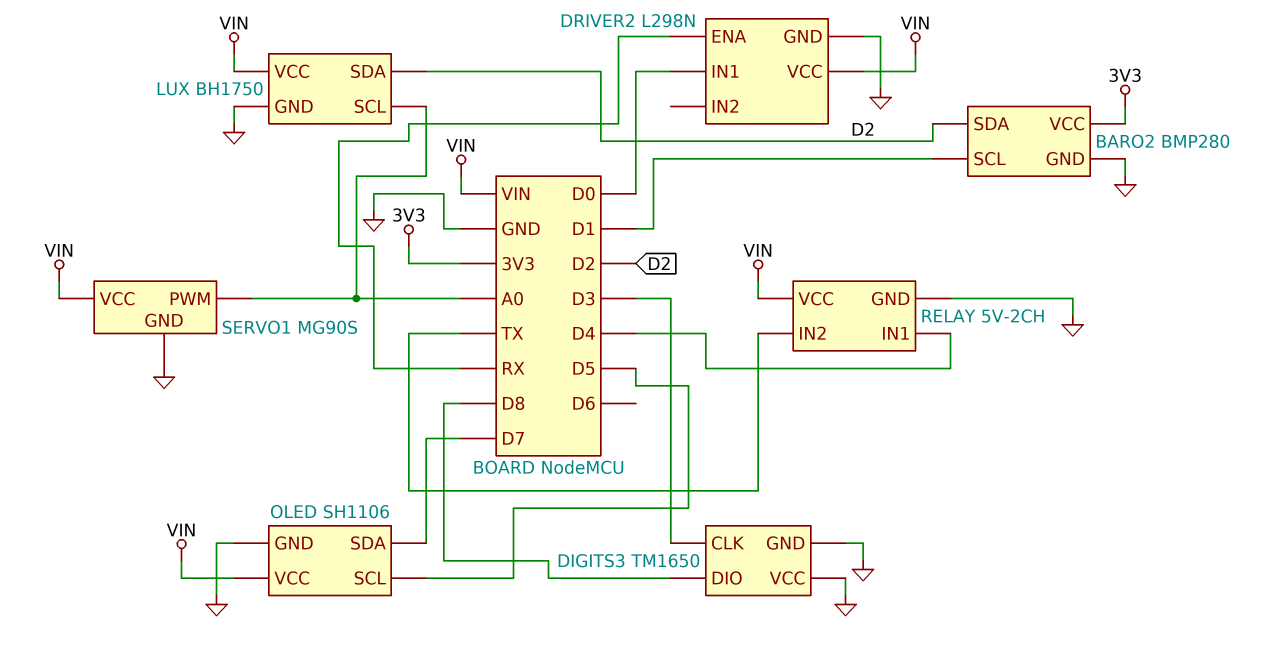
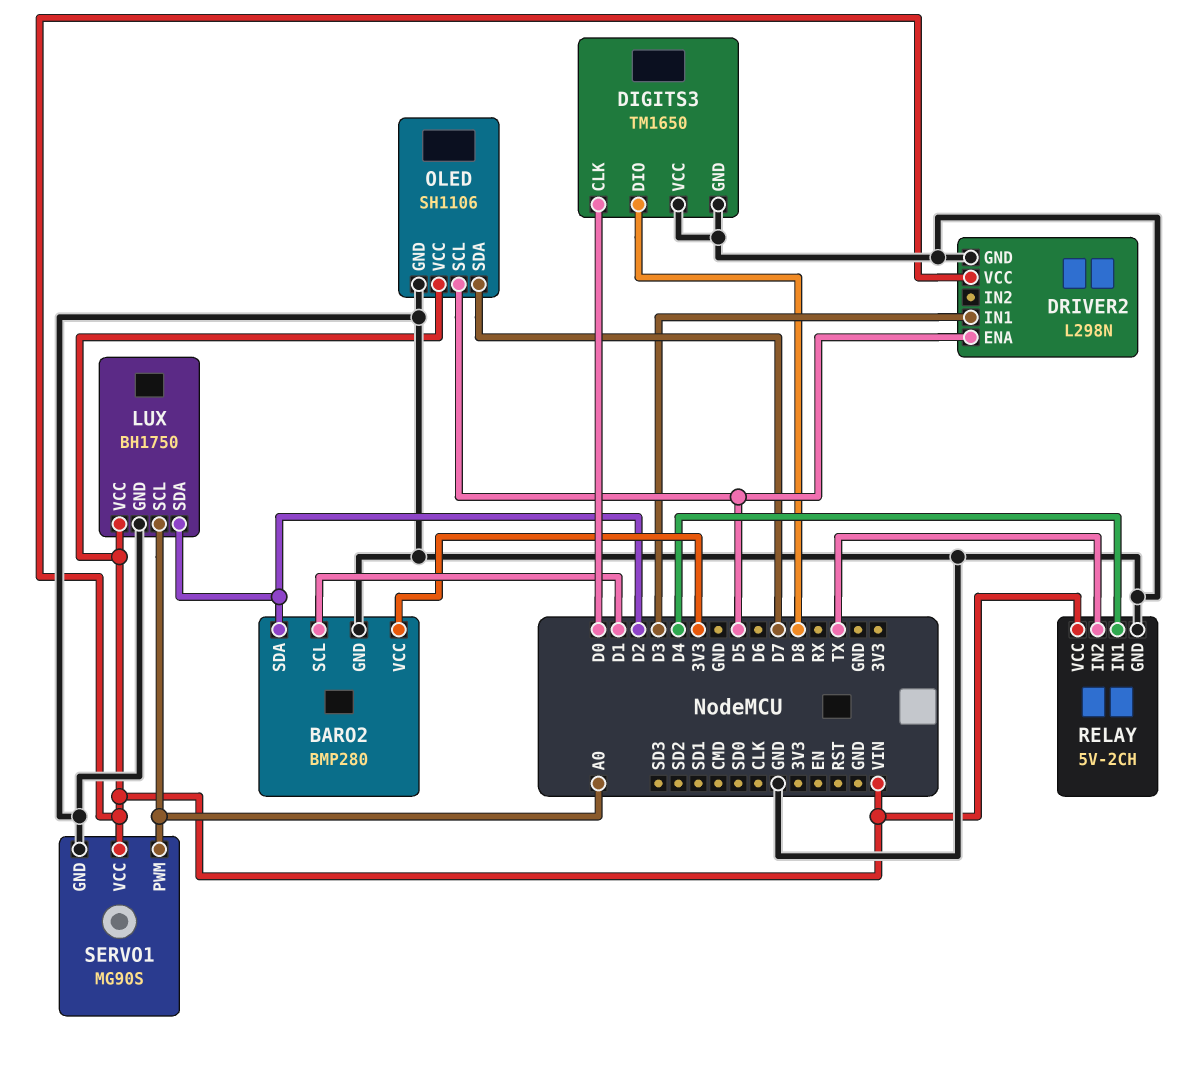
DIGITS3 pin CLK: D3 -> D0
DRIVER2 pin ENA: RX -> D5
DRIVER2 pin IN1: D0 -> D3

